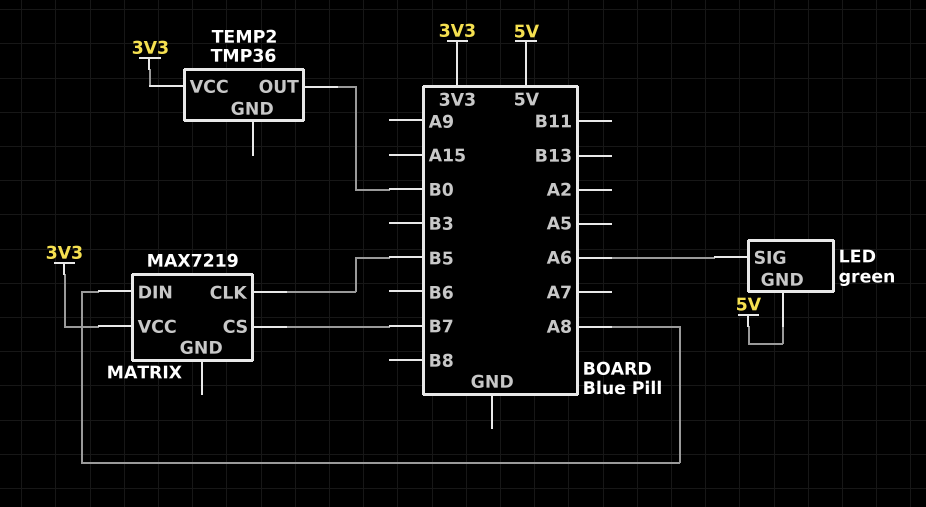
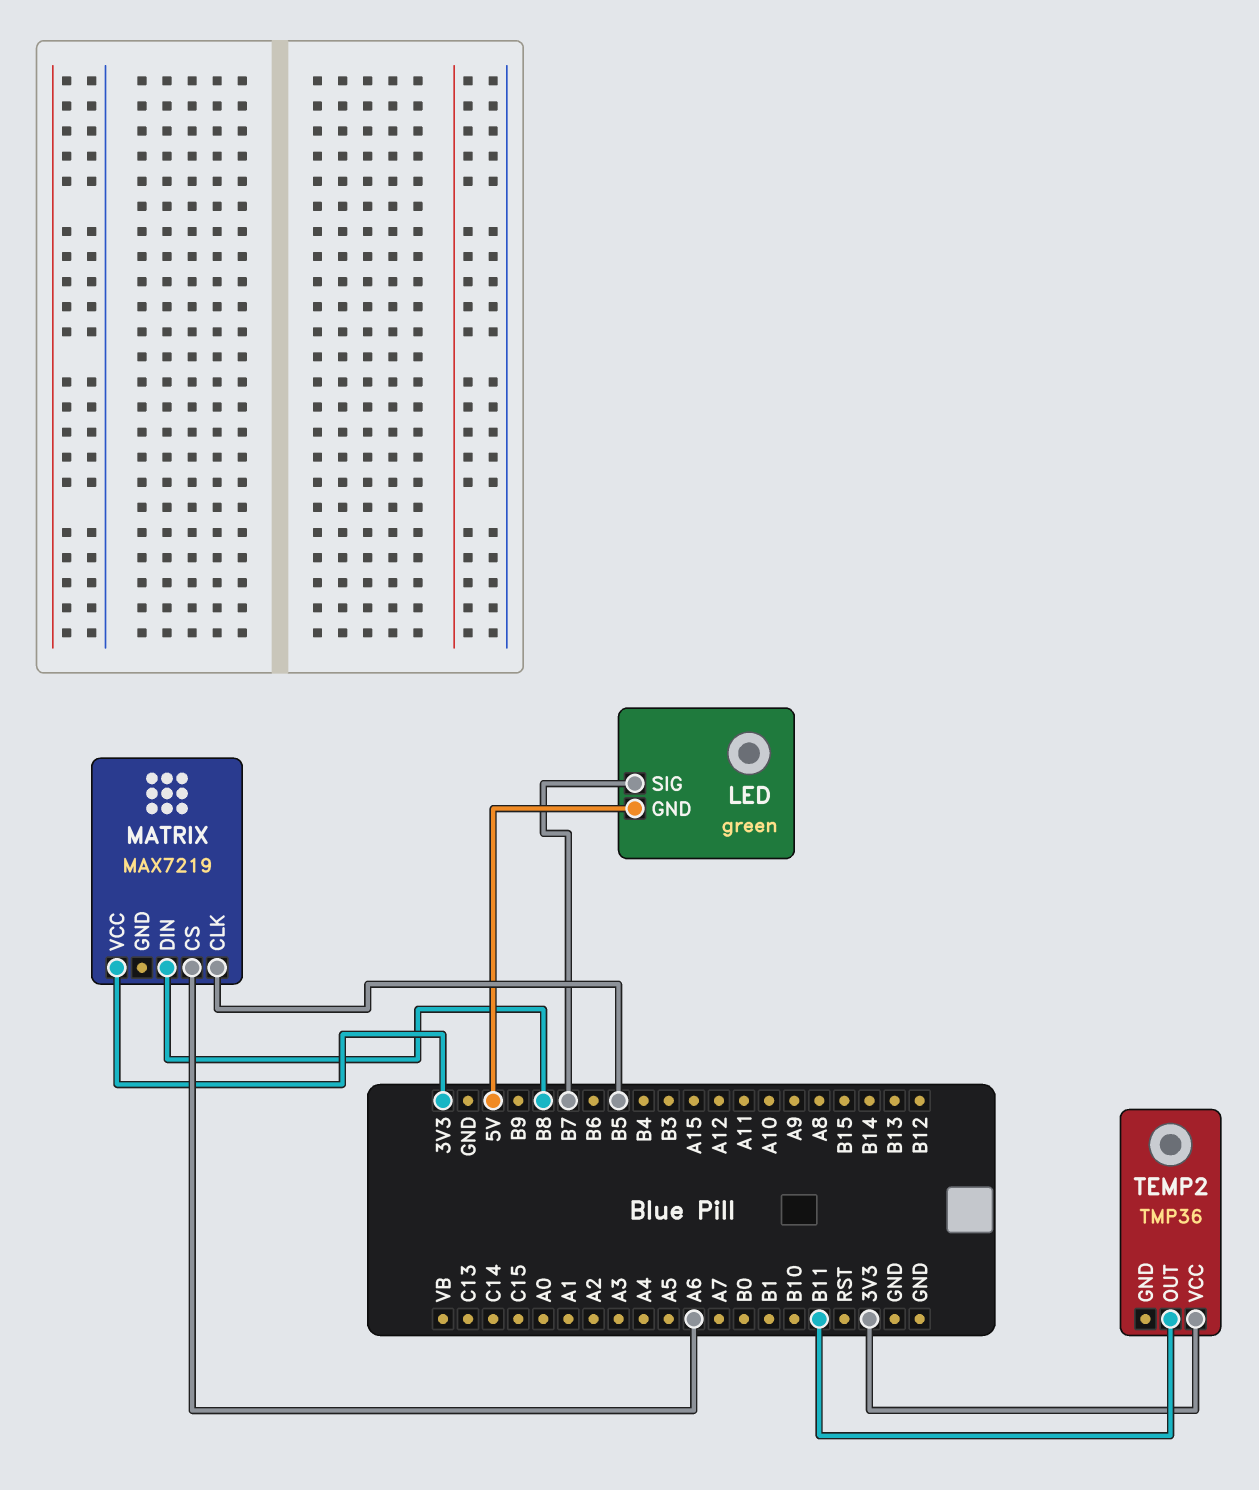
LED pin SIG: A6 -> B7
MATRIX pin CS: B7 -> A6
MATRIX pin DIN: A8 -> B8
TEMP2 pin OUT: B0 -> B11

